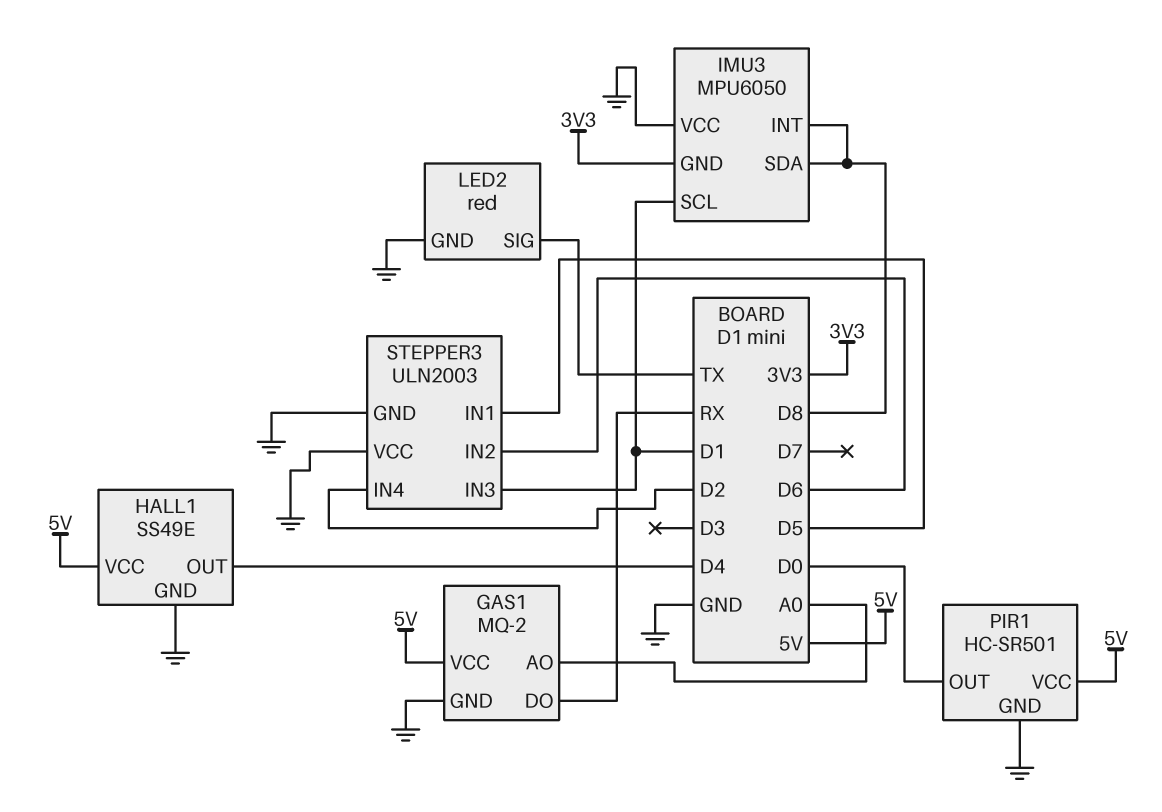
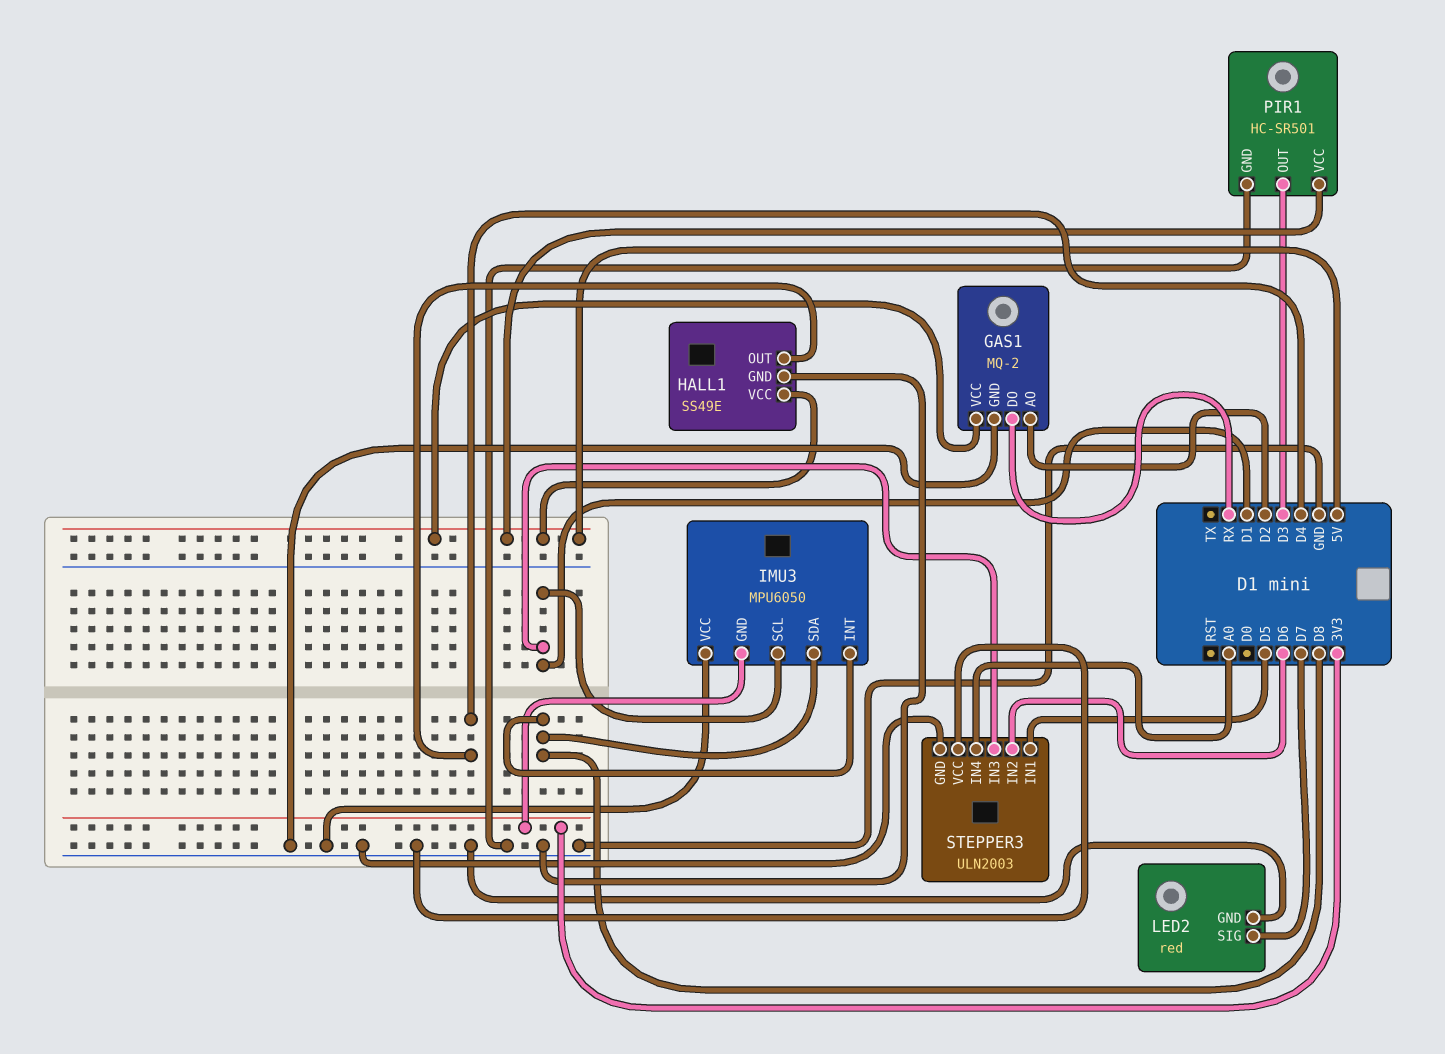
GAS1 pin AO: A0 -> D2
LED2 pin SIG: TX -> D7
PIR1 pin OUT: D0 -> D3
STEPPER3 pin IN4: D2 -> A0

